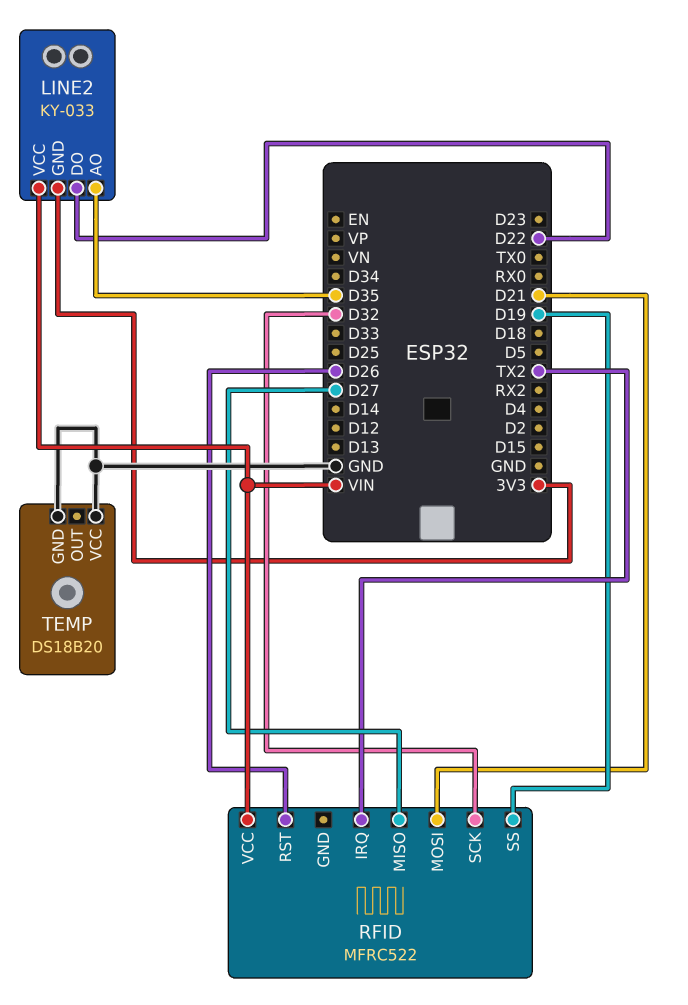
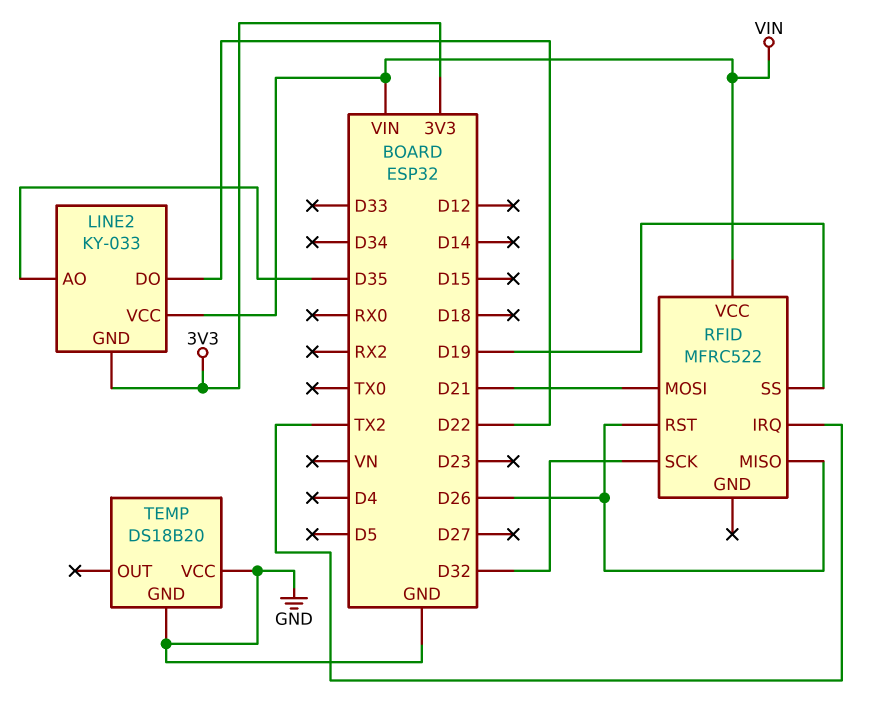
RFID pin MISO: D27 -> D26

